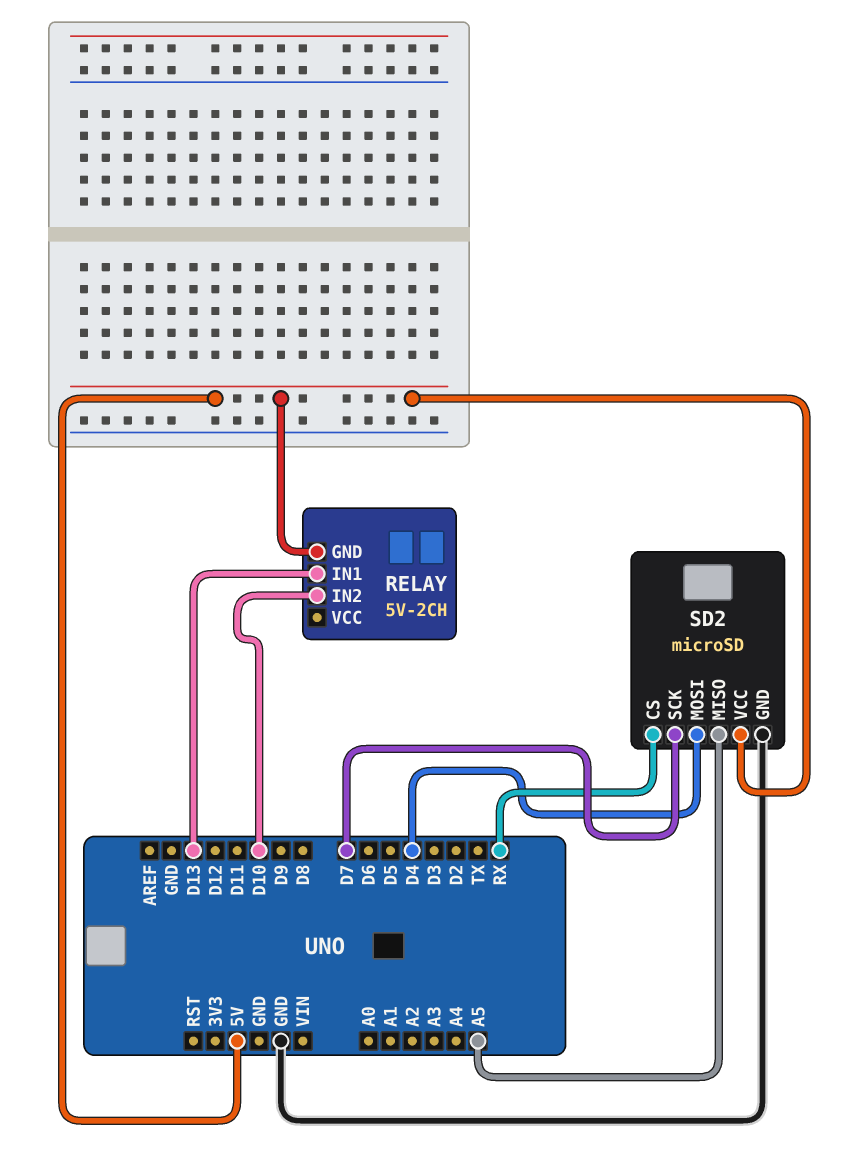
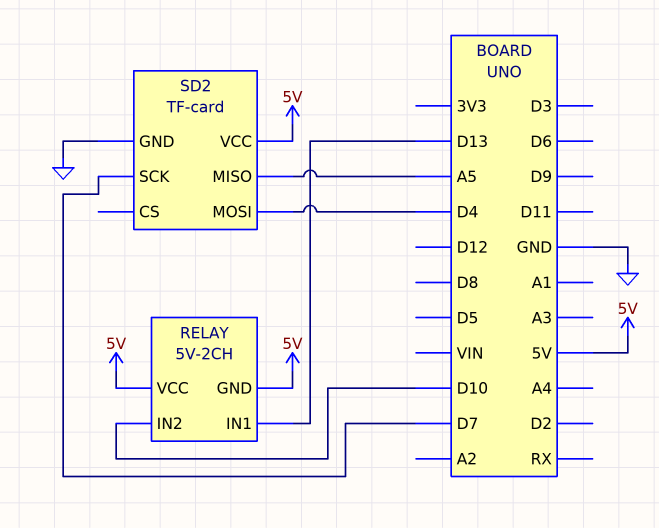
RELAY pin VCC: none -> 5V
SD2: microSD -> TF-card
SD2 pin CS: RX -> none

